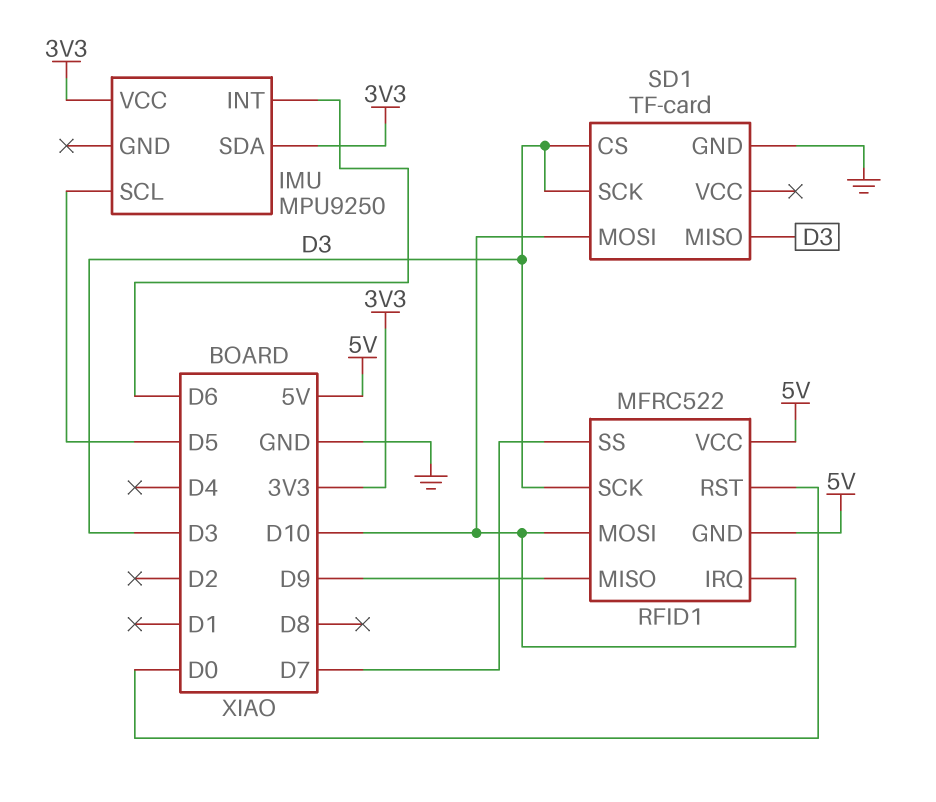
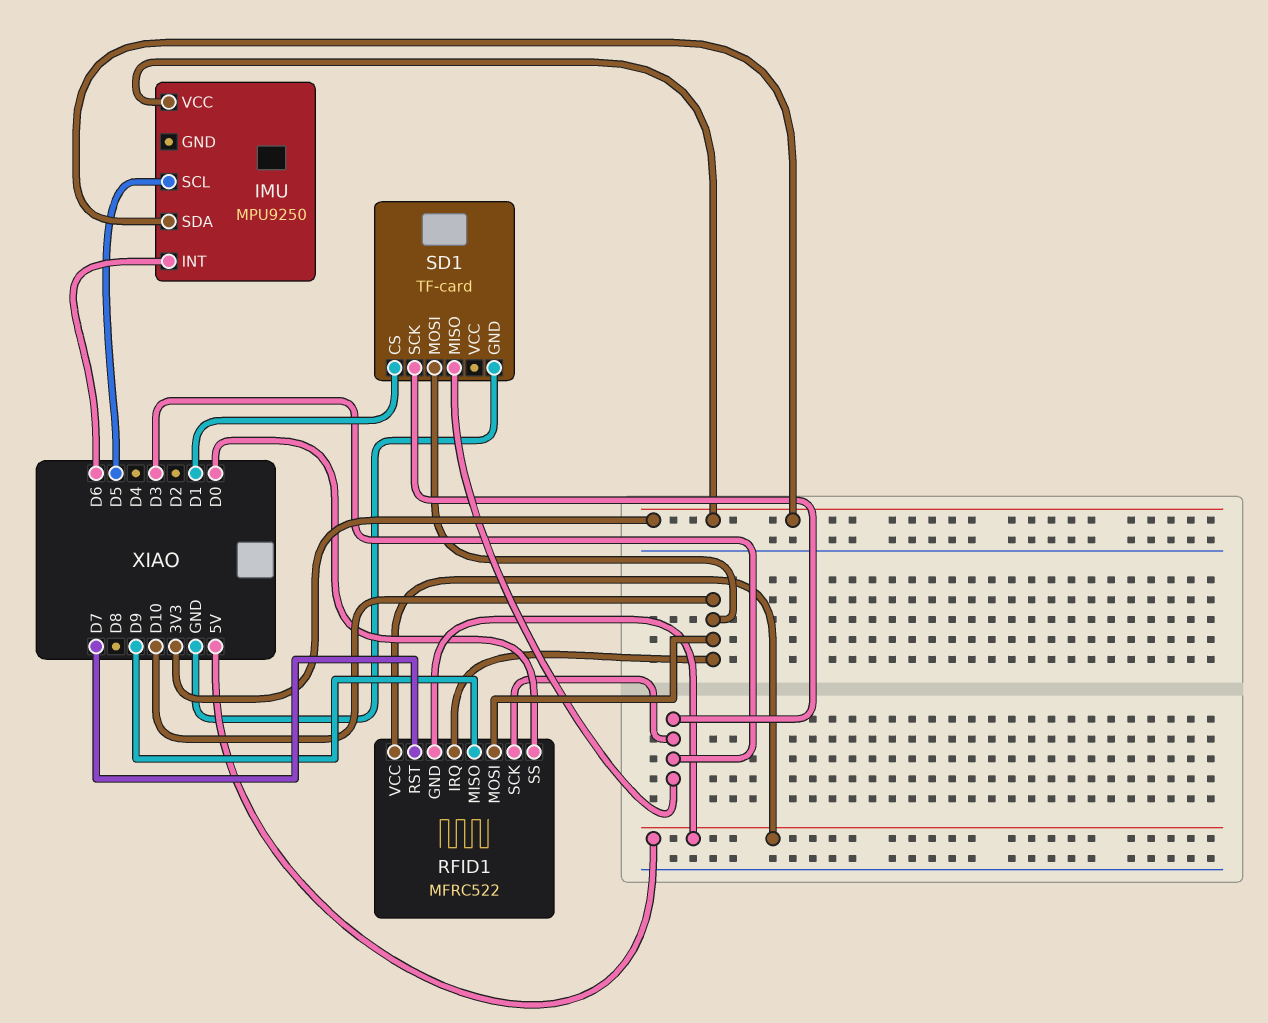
RFID1 pin RST: D0 -> D7
RFID1 pin SS: D7 -> D0
SD1 pin CS: D3 -> D1

